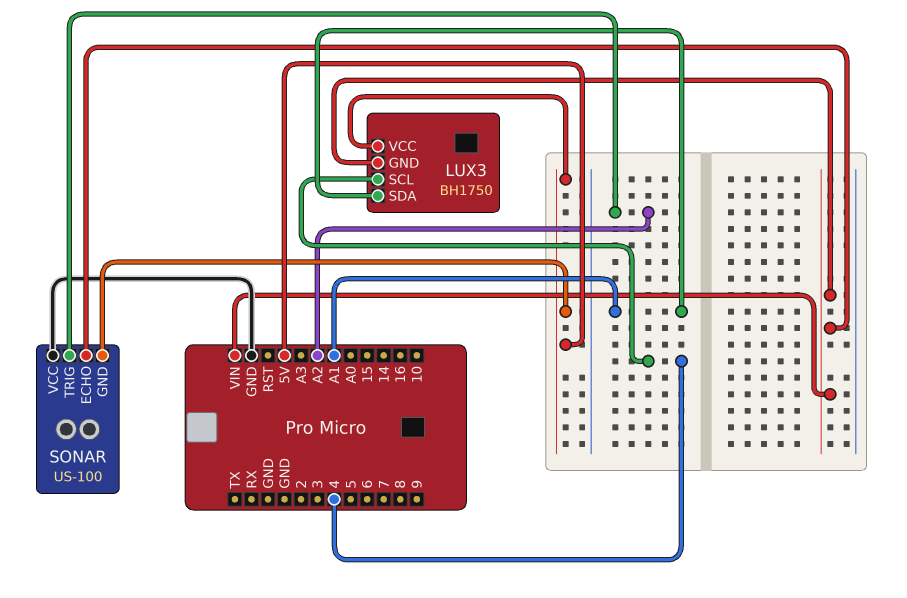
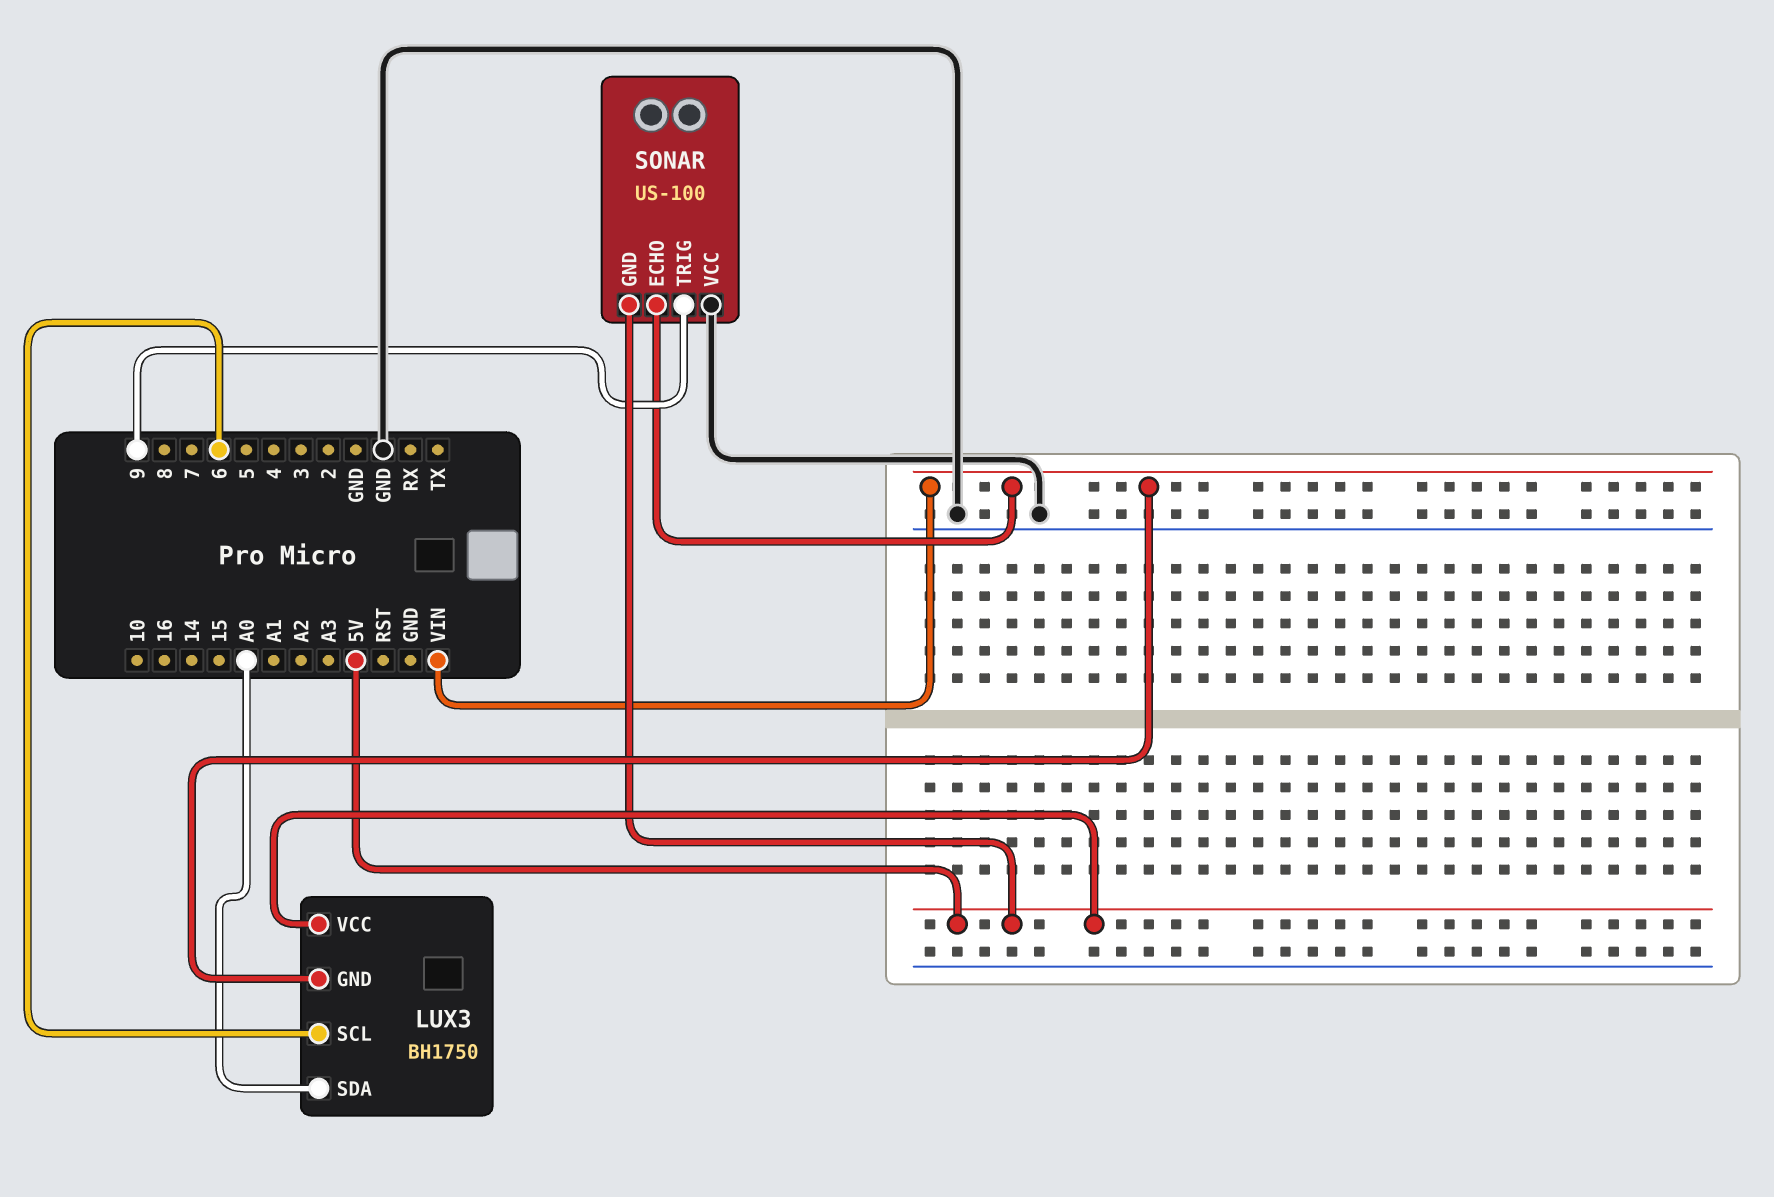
LUX3 pin SCL: 4 -> 6
LUX3 pin SDA: A1 -> A0
SONAR pin TRIG: A2 -> 9

